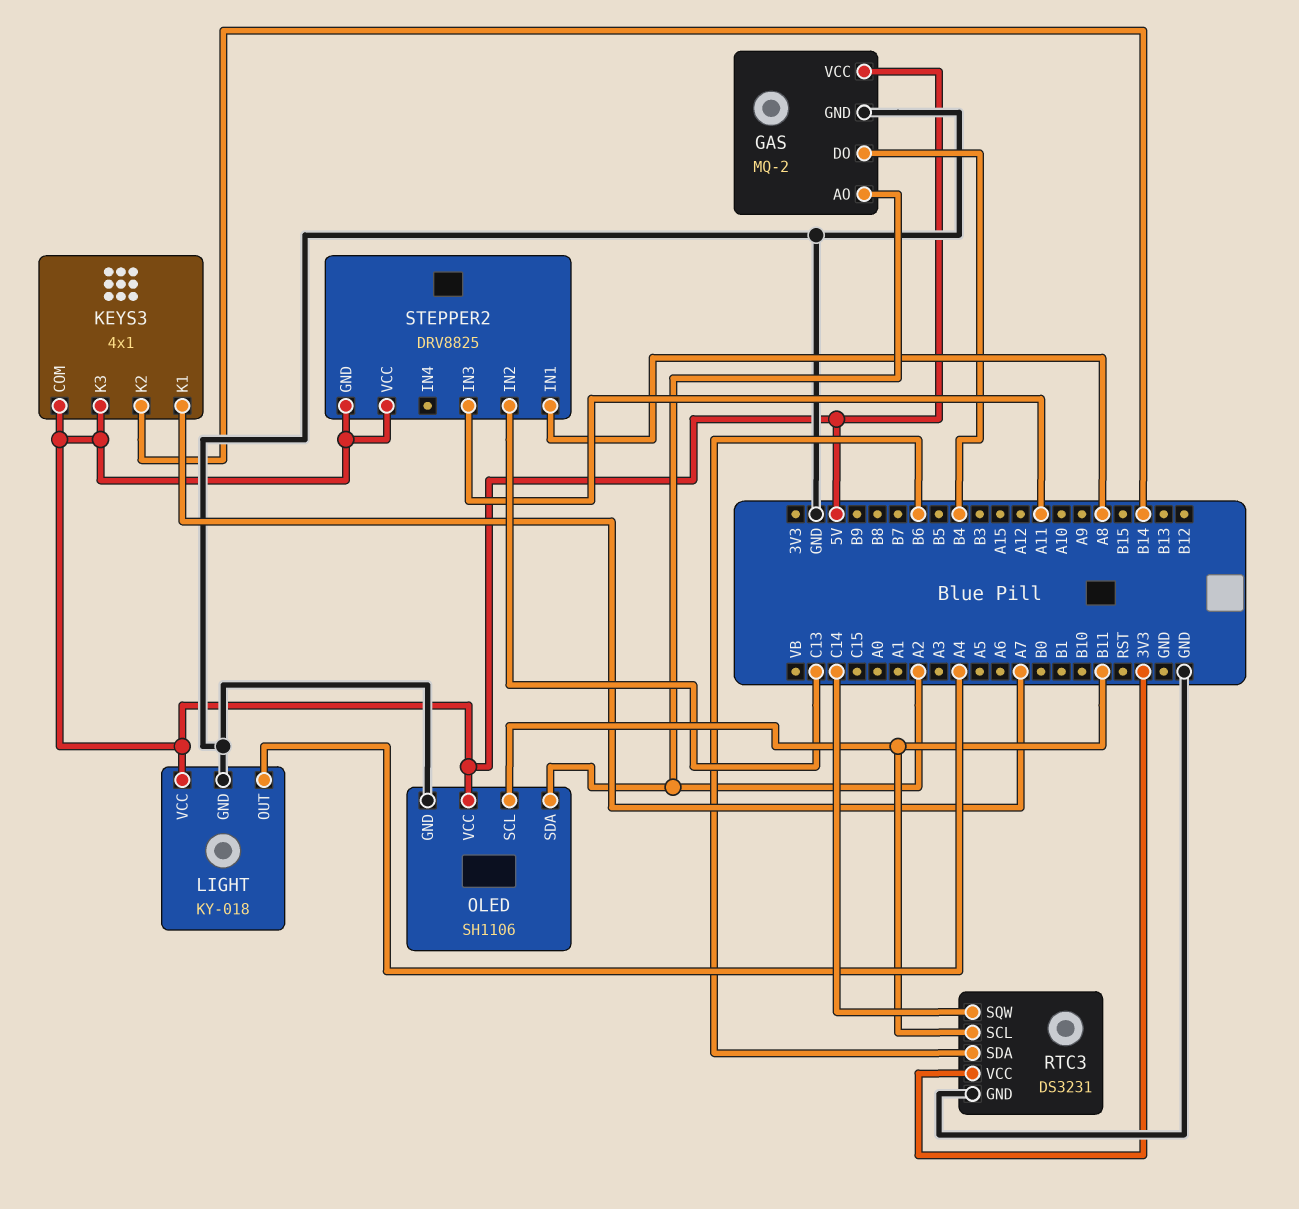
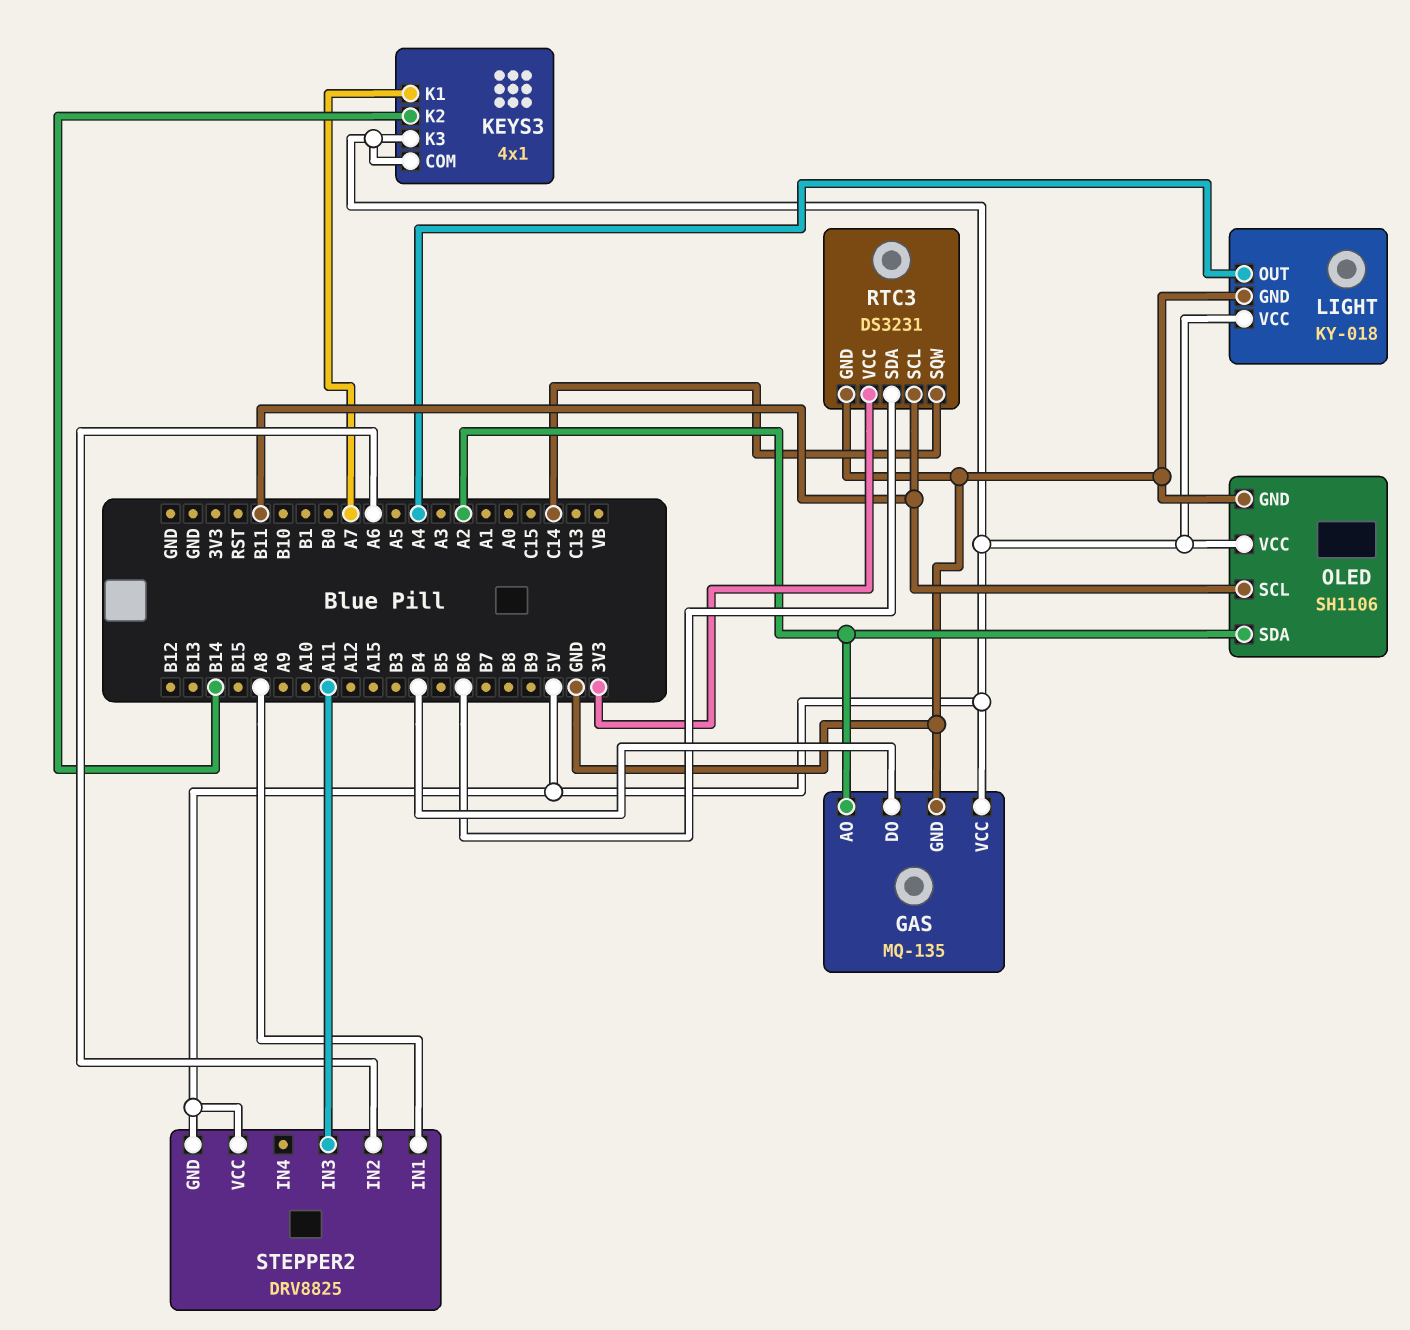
GAS: MQ-2 -> MQ-135
STEPPER2 pin IN2: C13 -> A6

